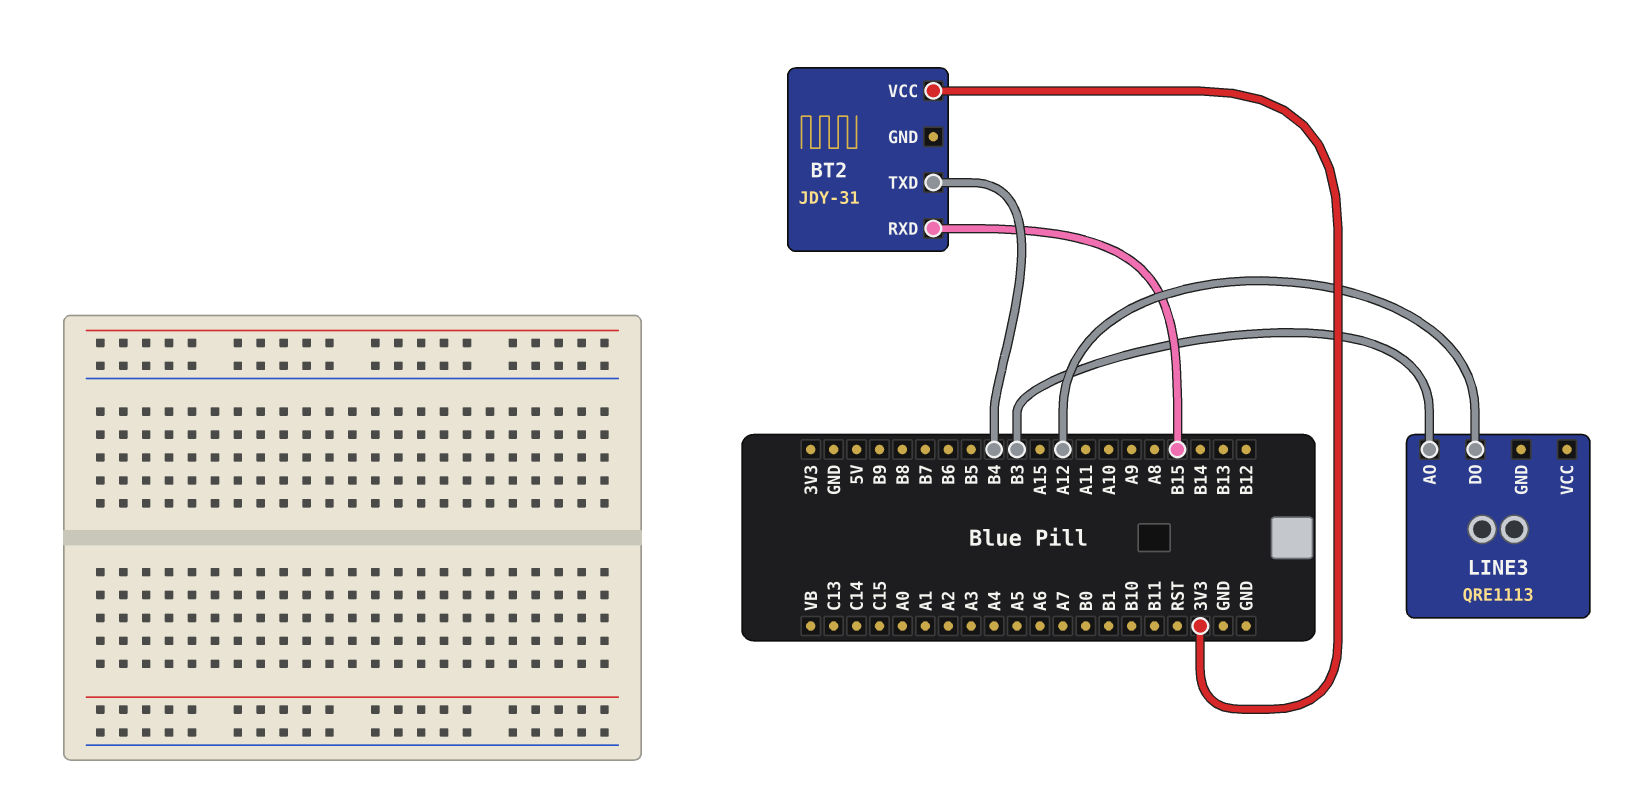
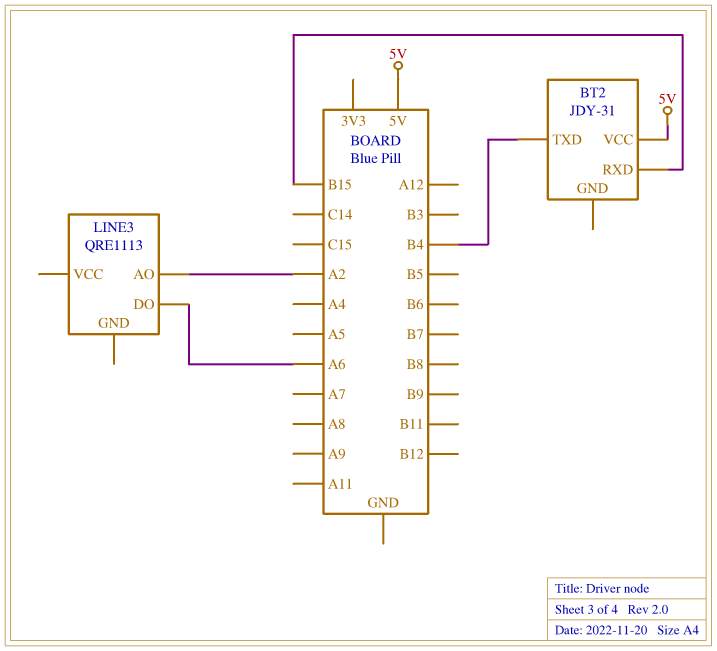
BT2 pin VCC: 3V3 -> 5V
LINE3 pin AO: B3 -> A2
LINE3 pin DO: A12 -> A6

